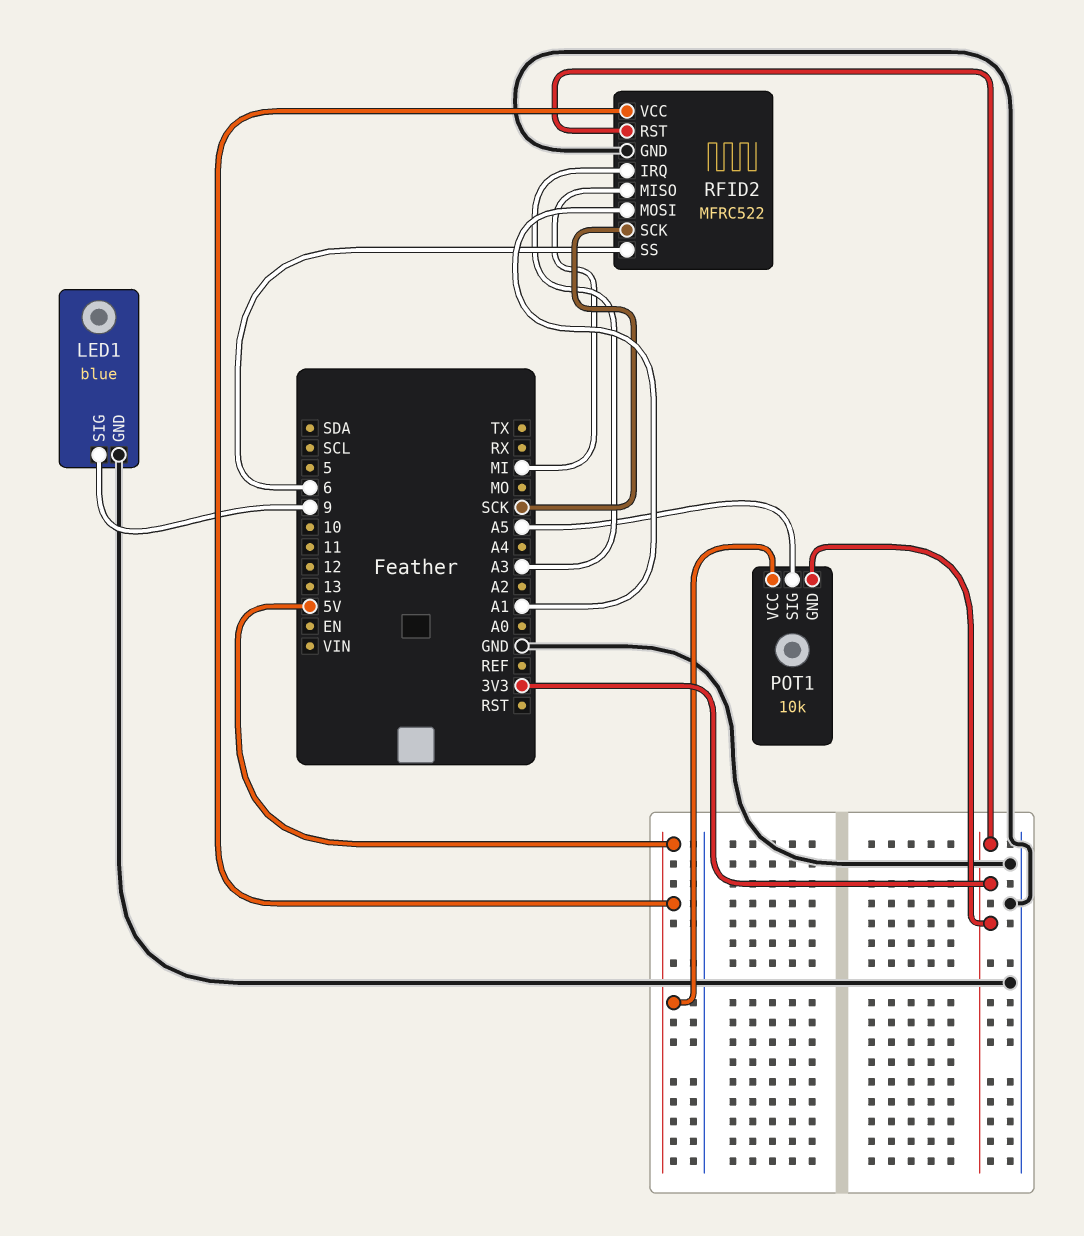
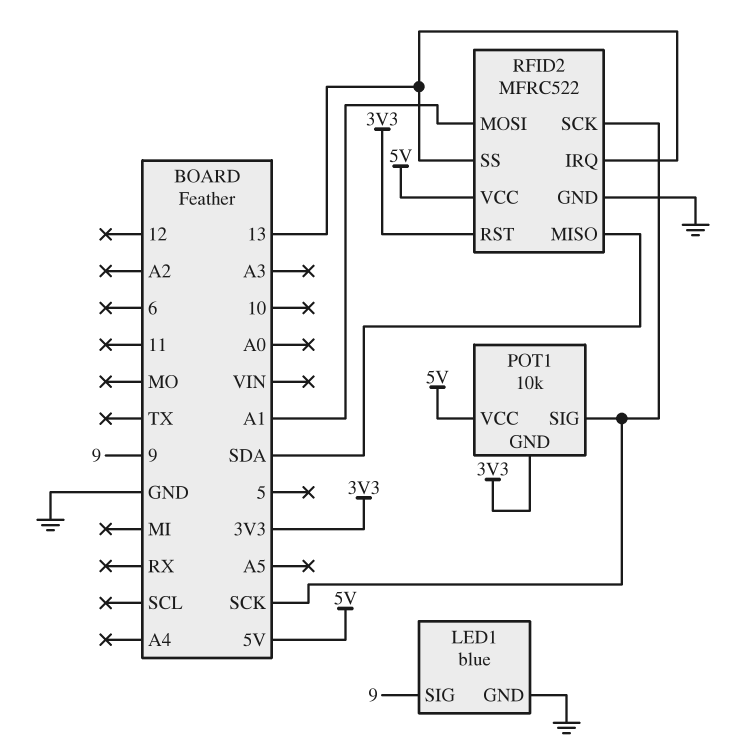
POT1 pin SIG: A5 -> SCK
RFID2 pin IRQ: A3 -> 13
RFID2 pin MISO: MI -> SDA
RFID2 pin SS: 6 -> 13

